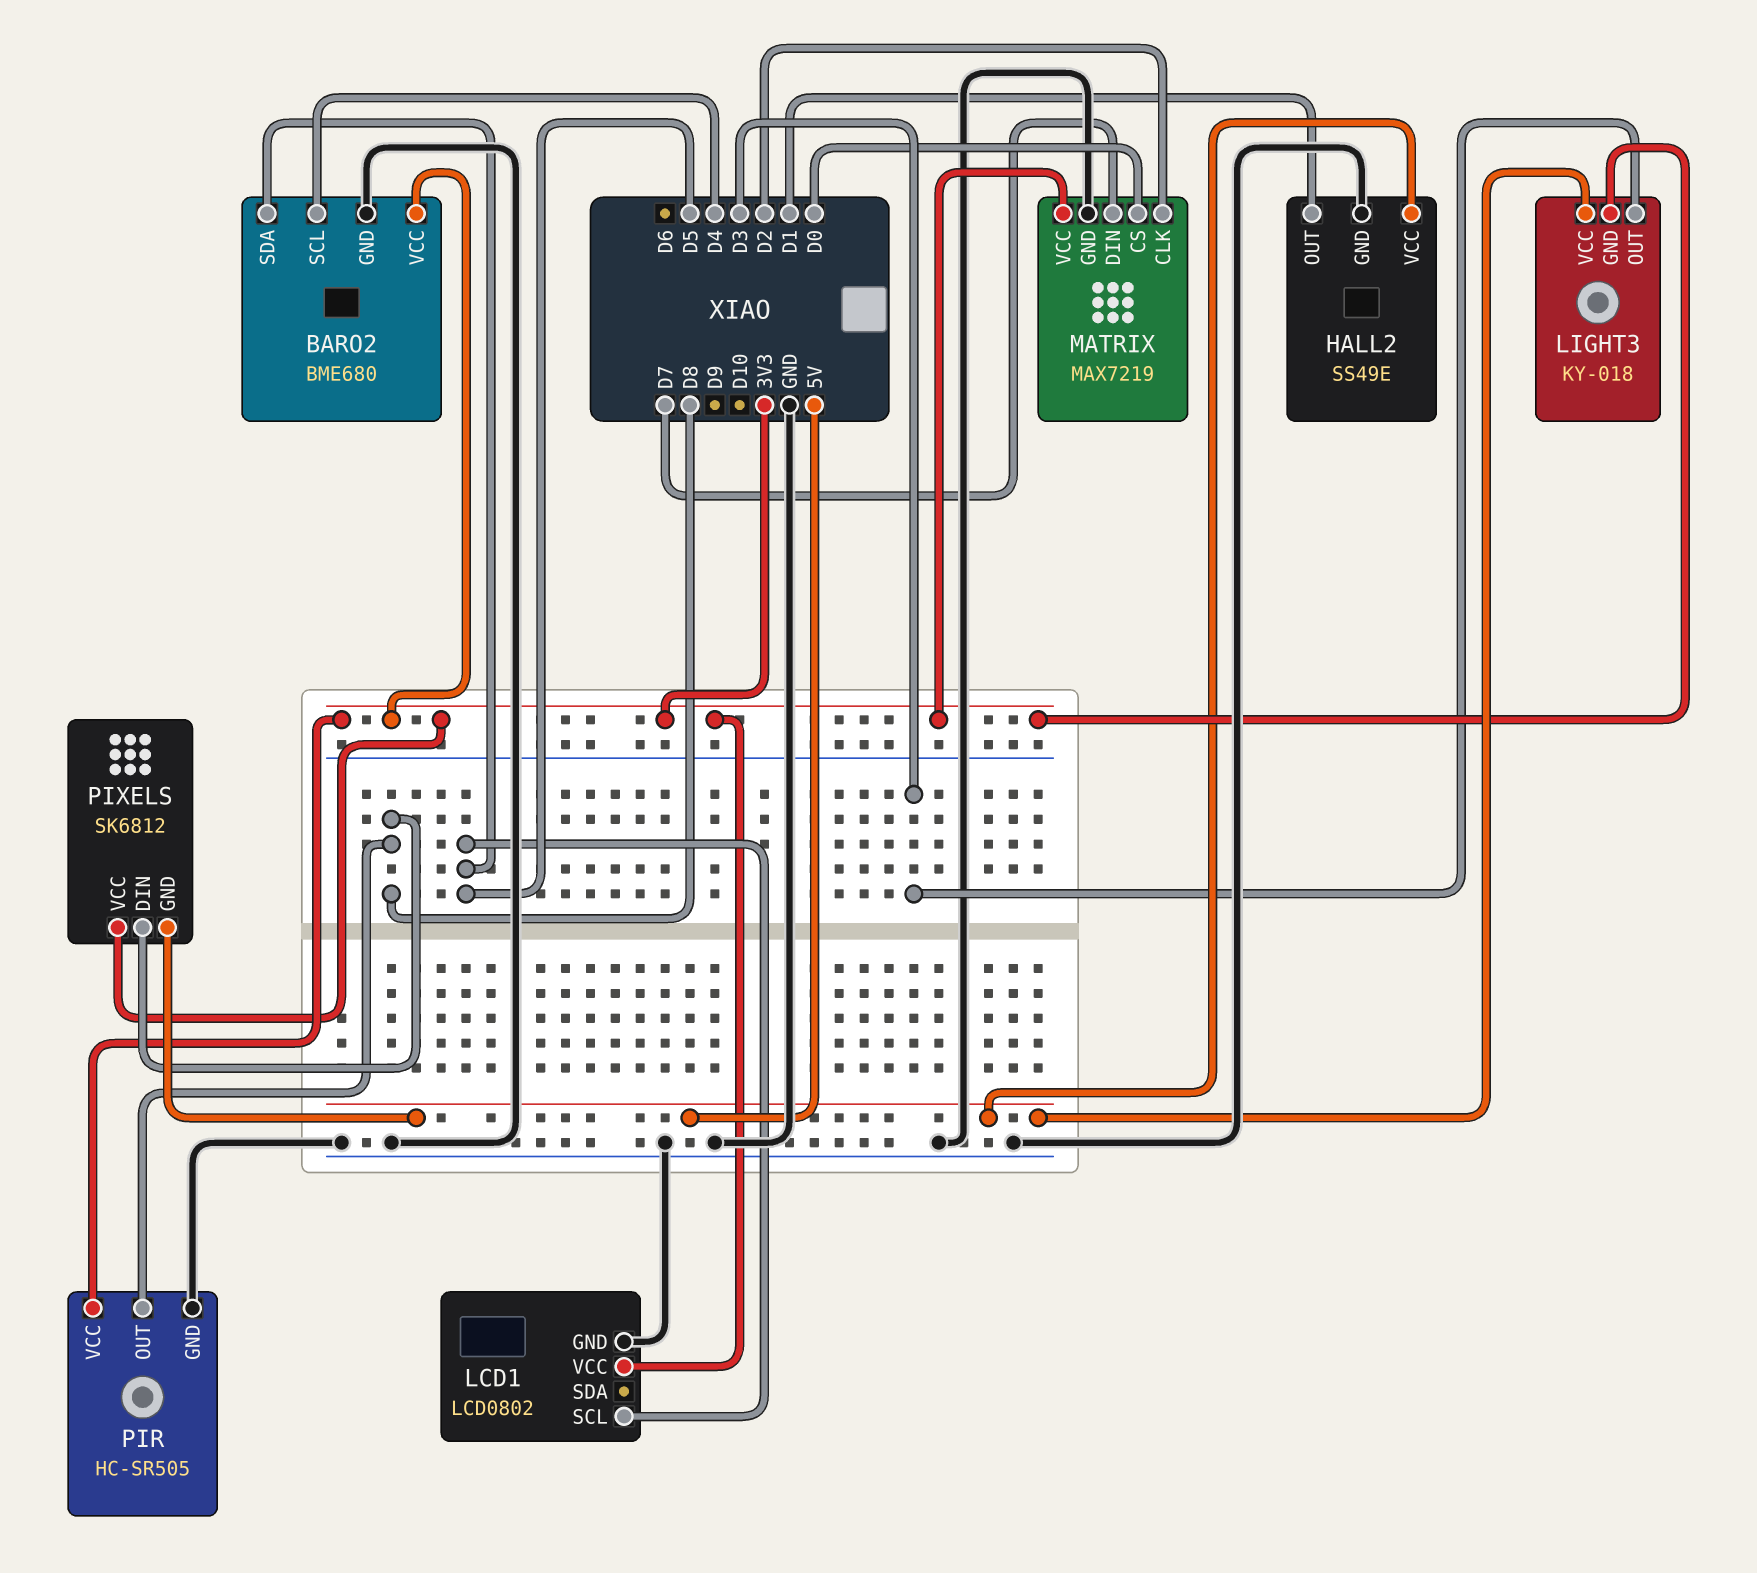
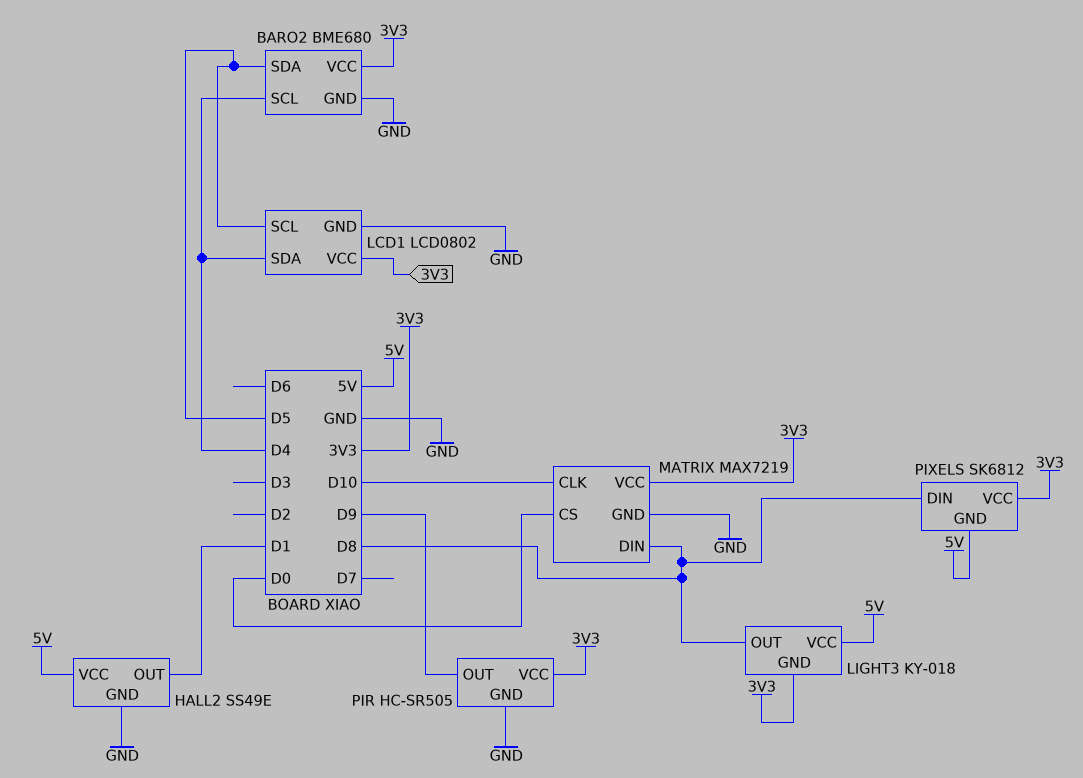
LCD1 pin SDA: none -> D4
LIGHT3 pin OUT: D3 -> D8
MATRIX pin CLK: D2 -> D10
MATRIX pin DIN: D7 -> D8
PIR pin OUT: D8 -> D9

